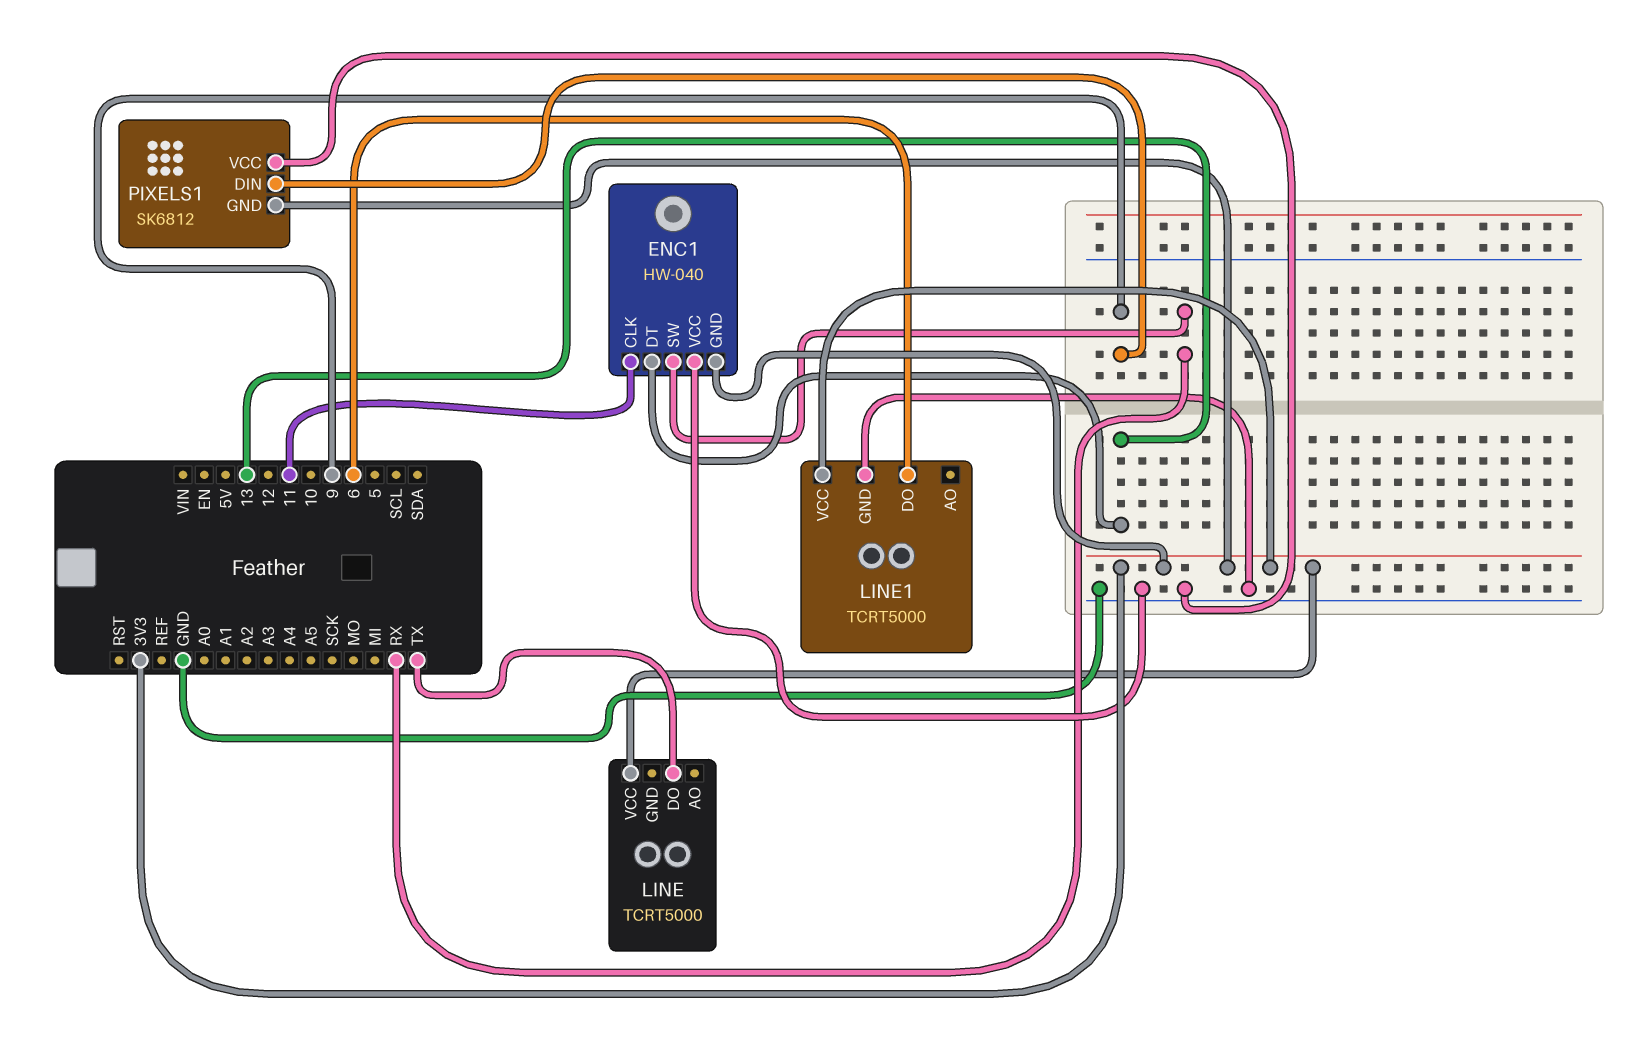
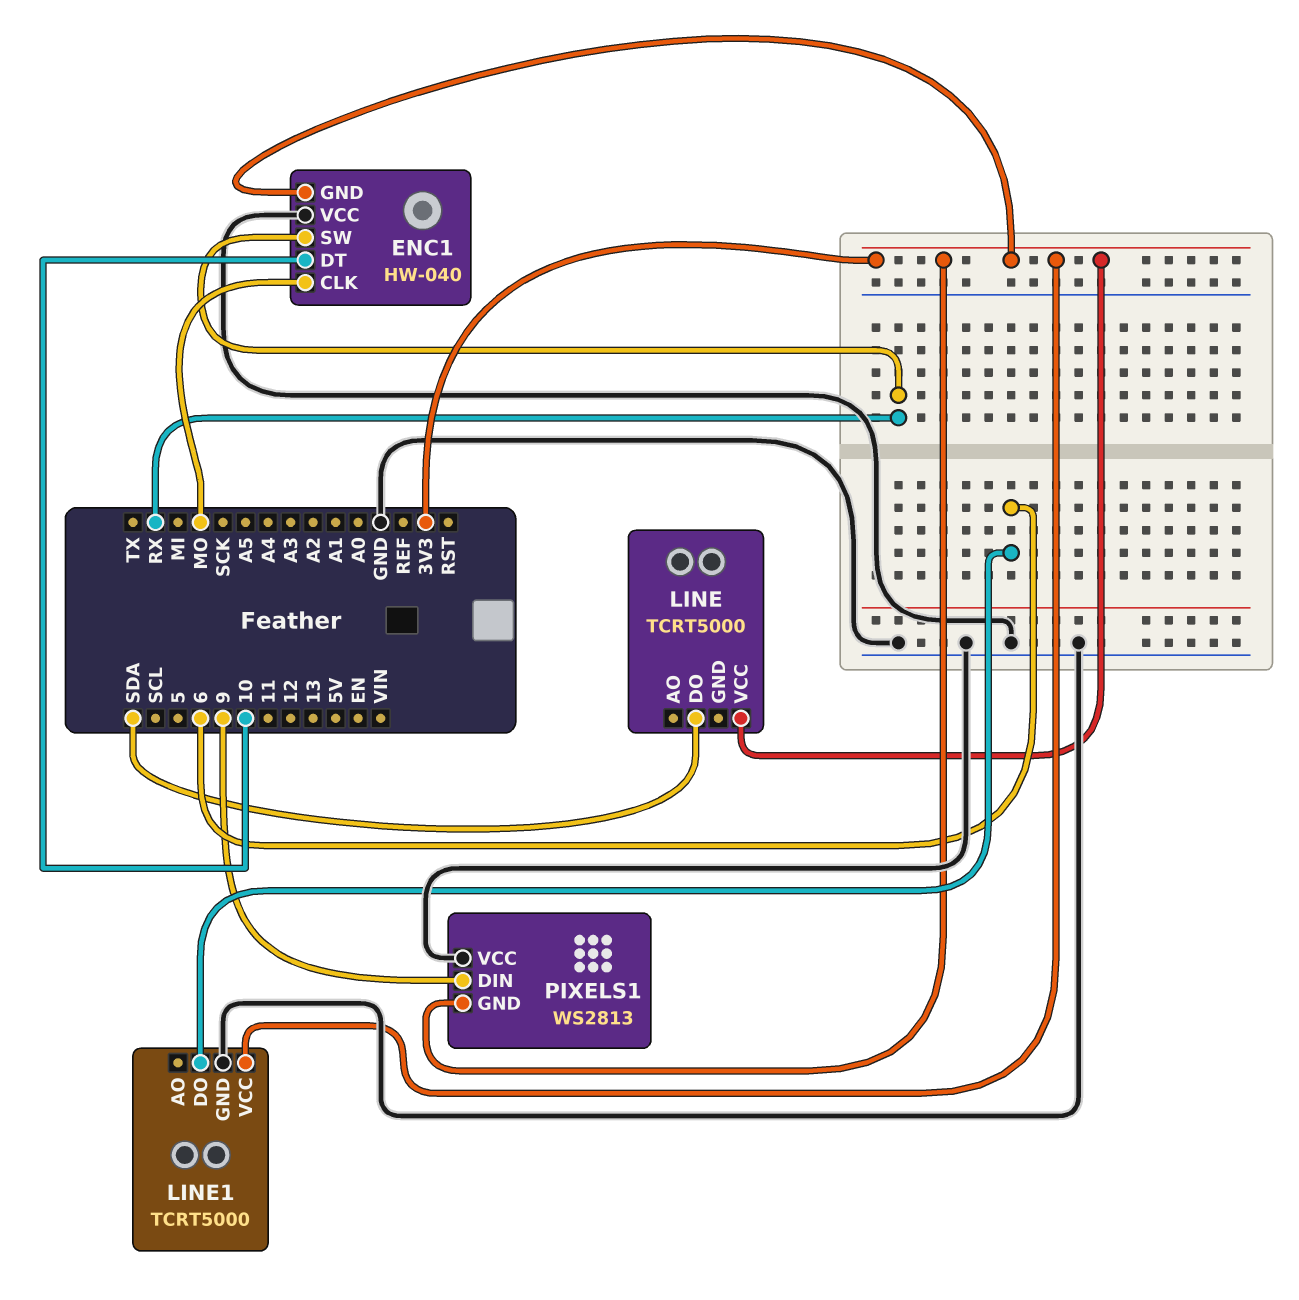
ENC1 pin CLK: 11 -> MO
ENC1 pin DT: 13 -> 10
LINE pin DO: TX -> SDA
PIXELS1: SK6812 -> WS2813

